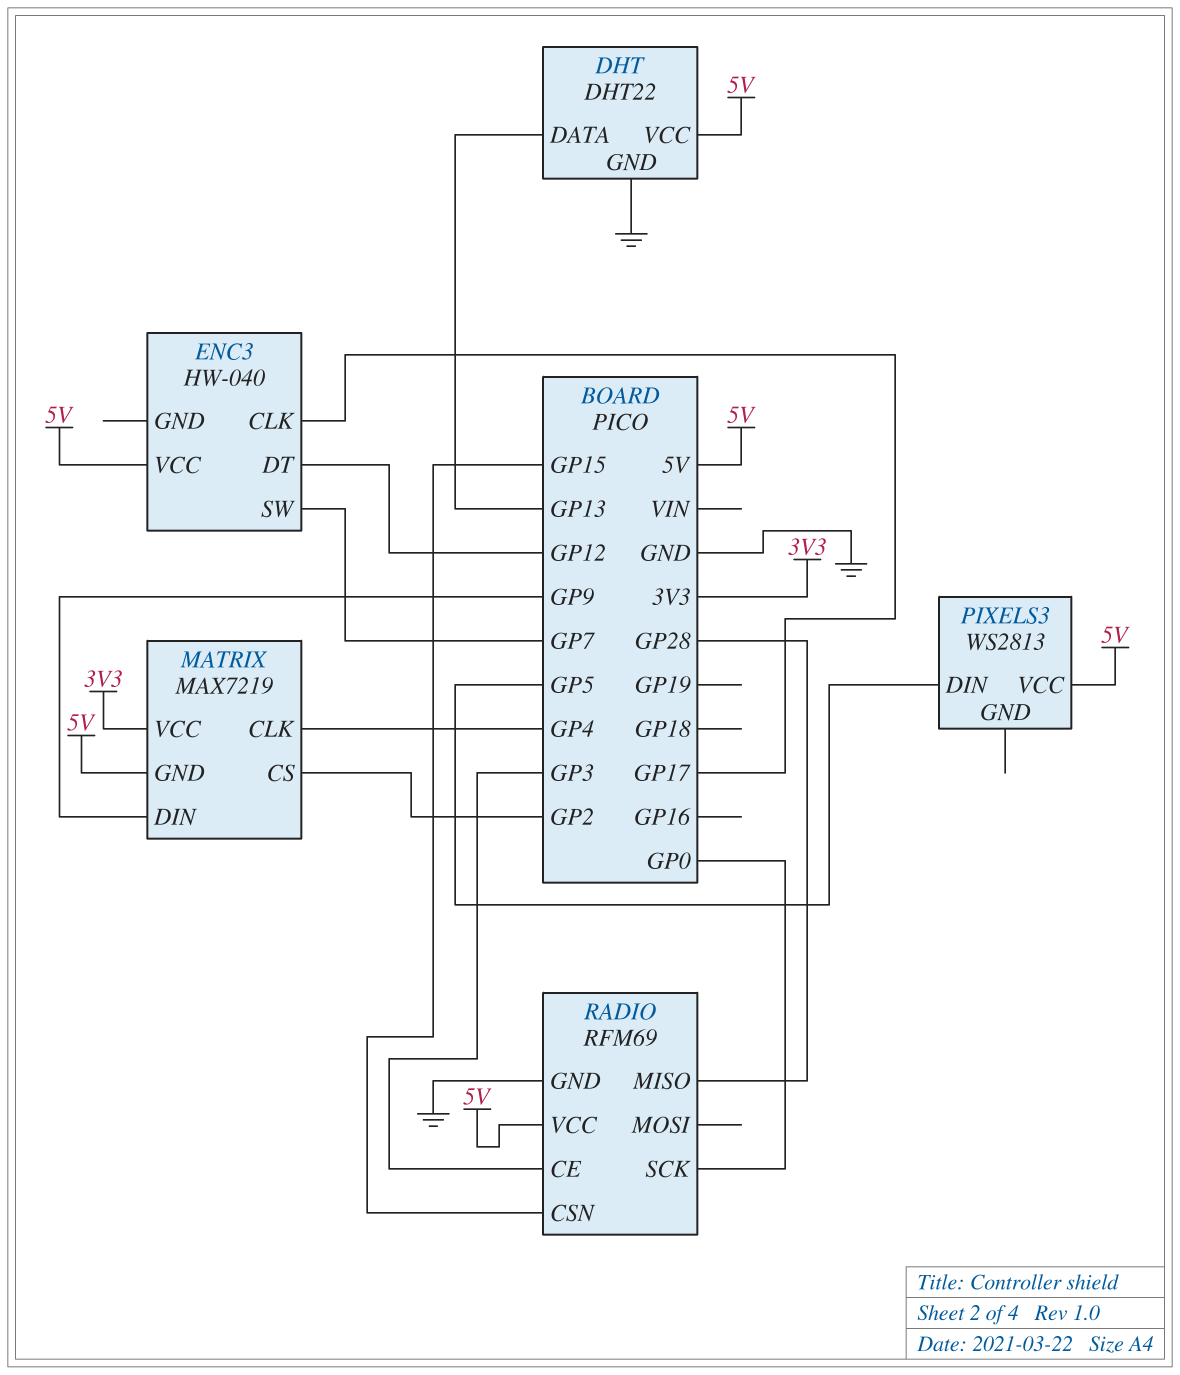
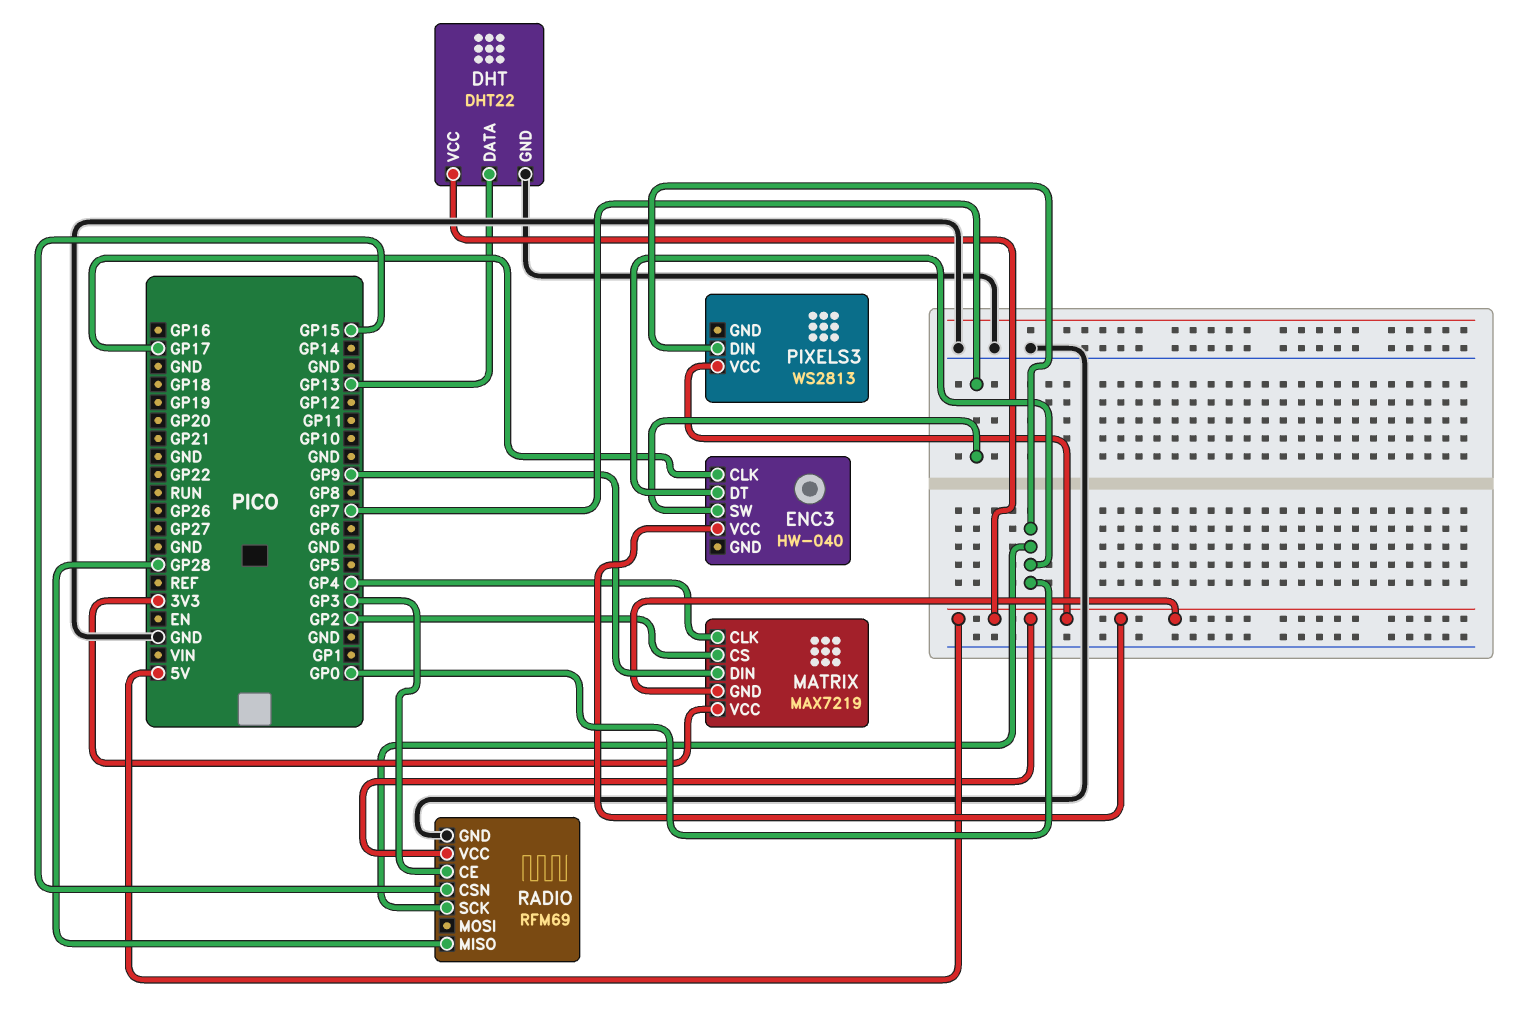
ENC3 pin DT: GP12 -> GP0
PIXELS3 pin DIN: GP5 -> GP0

